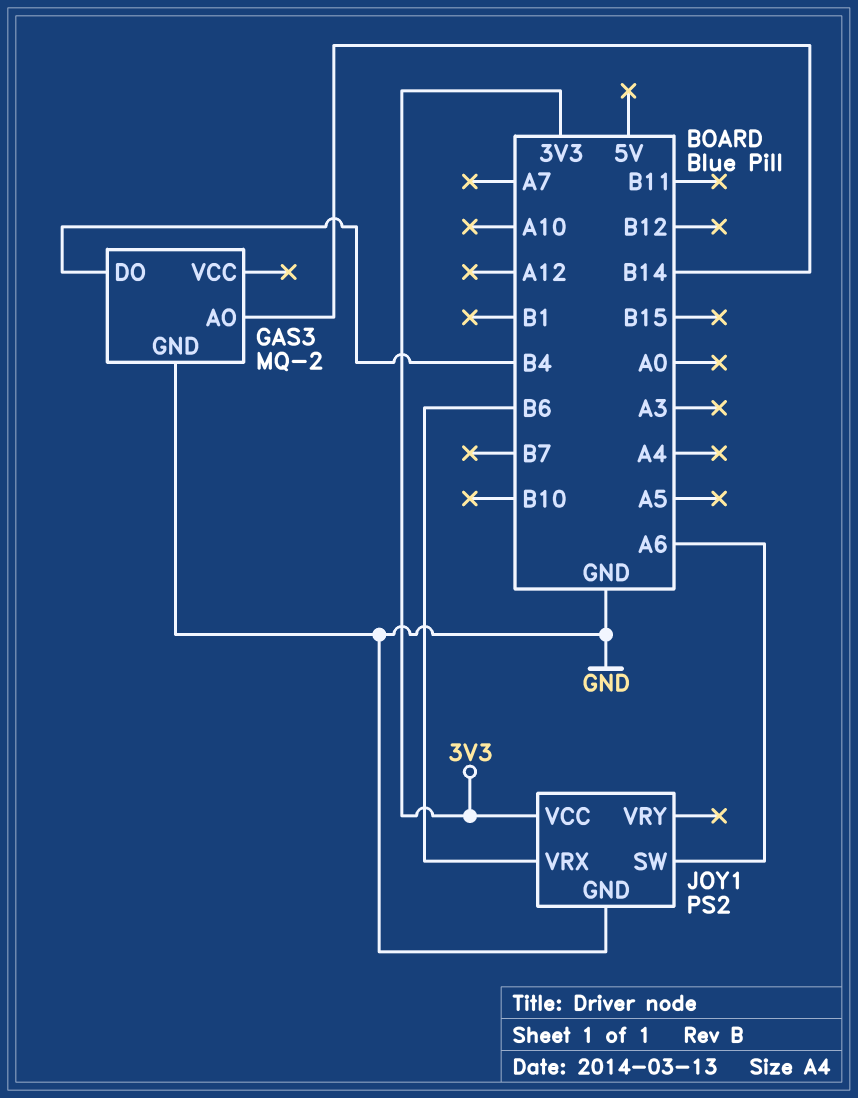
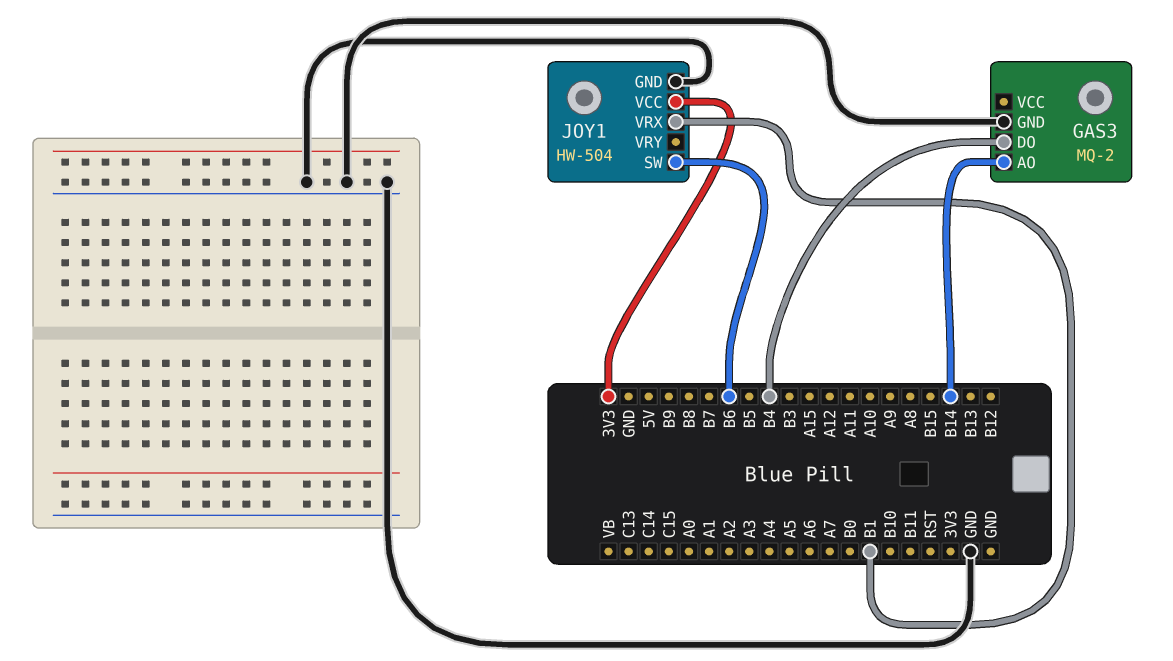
JOY1: PS2 -> HW-504
JOY1 pin SW: A6 -> B6
JOY1 pin VRX: B6 -> B1

